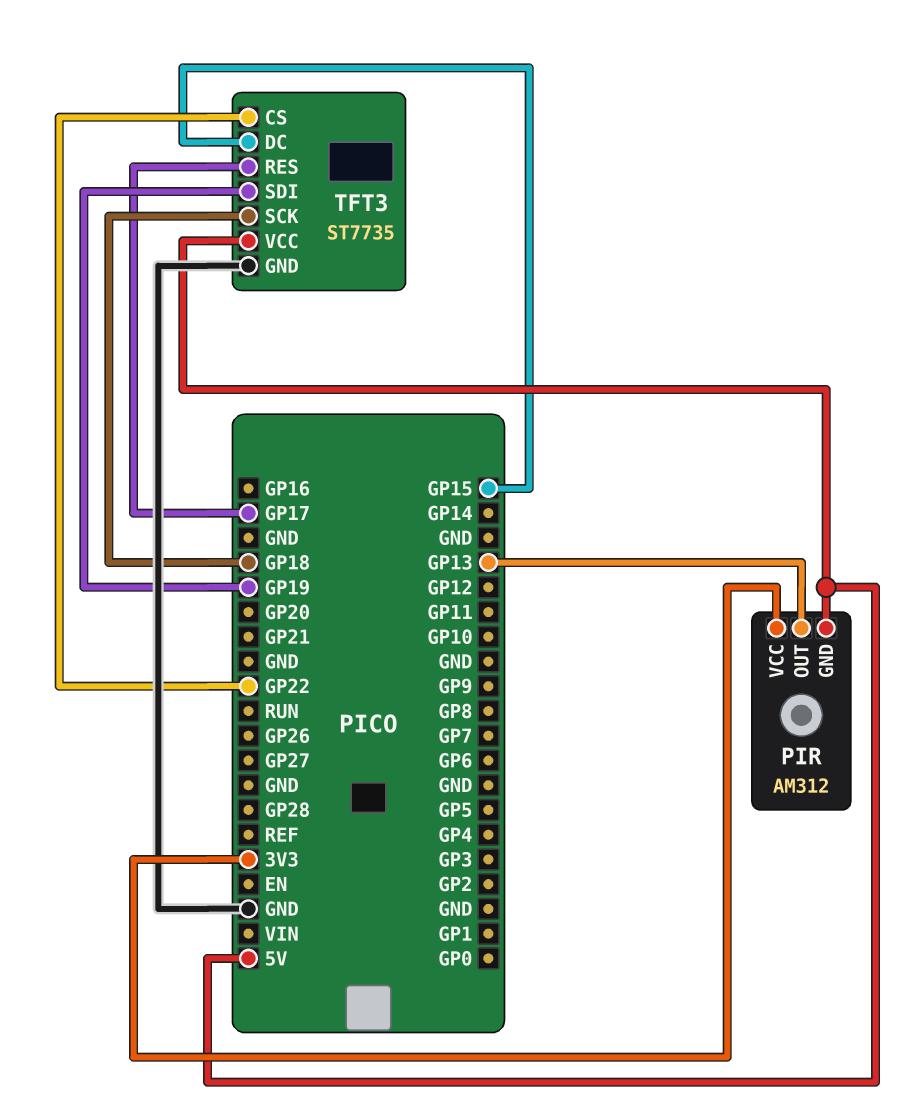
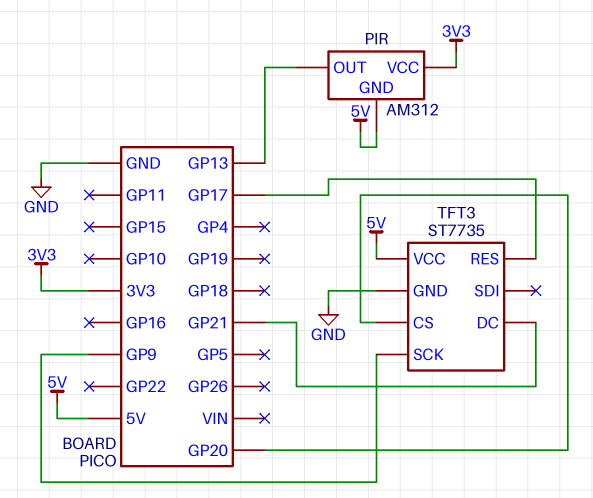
TFT3 pin CS: GP22 -> GP20
TFT3 pin DC: GP15 -> GP21
TFT3 pin SCK: GP18 -> GP9
TFT3 pin SDI: GP19 -> none

